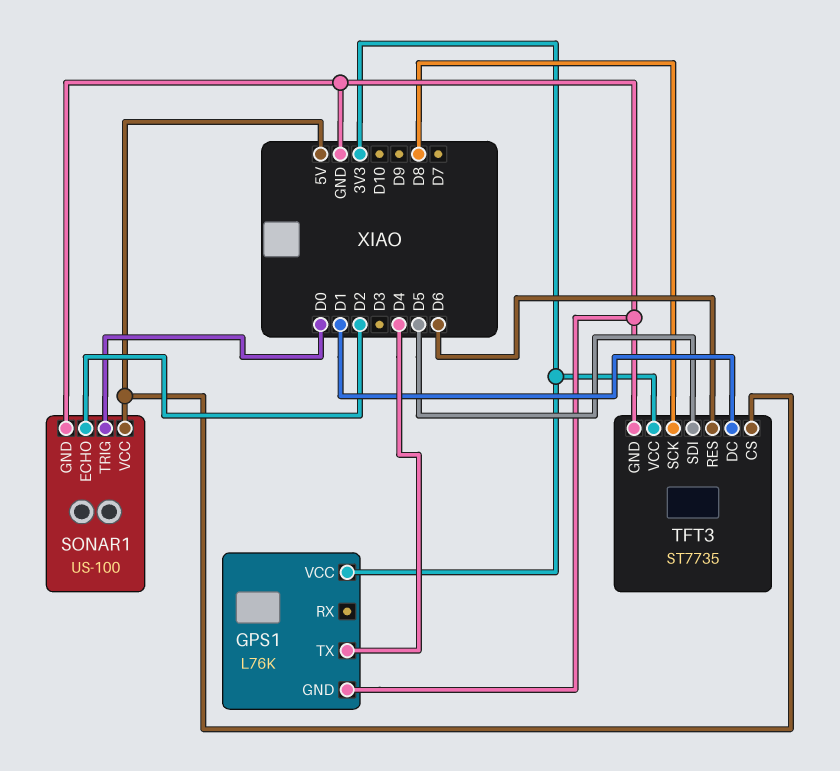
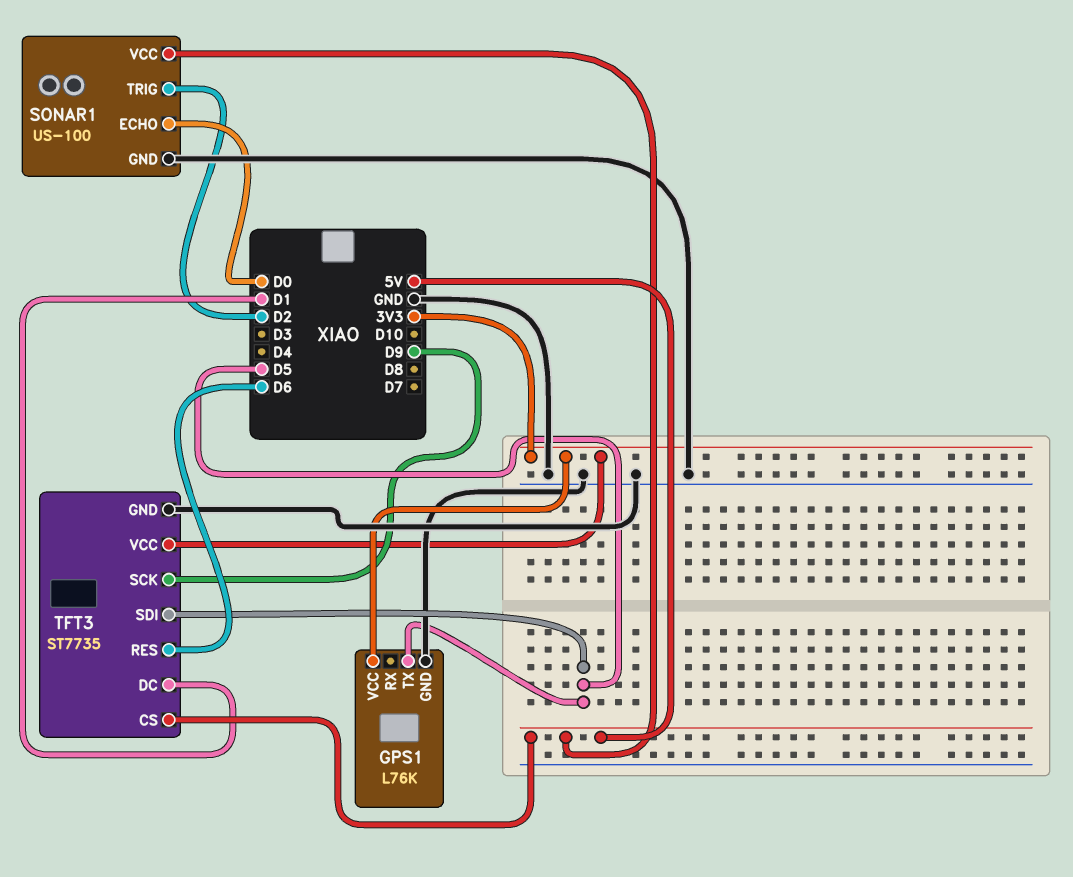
GPS1 pin TX: D4 -> D5
SONAR1 pin ECHO: D2 -> D0
SONAR1 pin TRIG: D0 -> D2
TFT3 pin SCK: D8 -> D9

